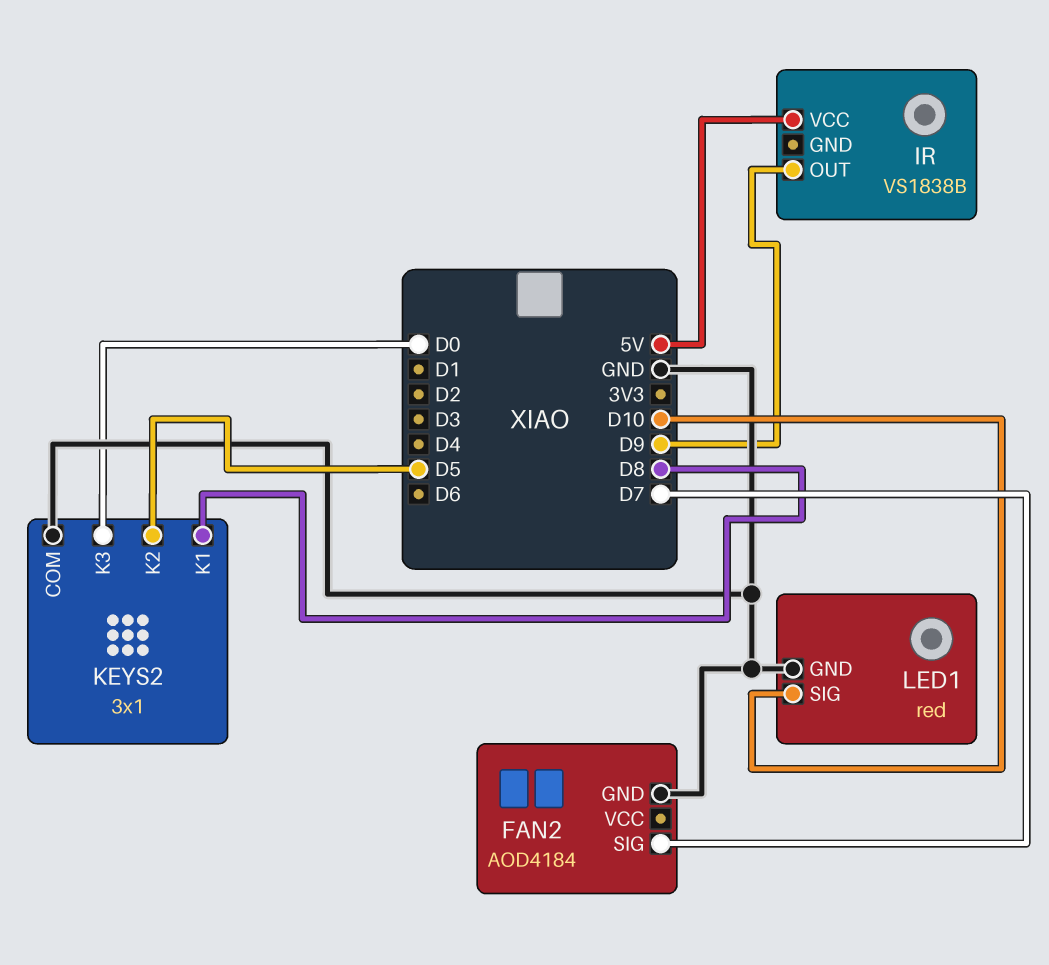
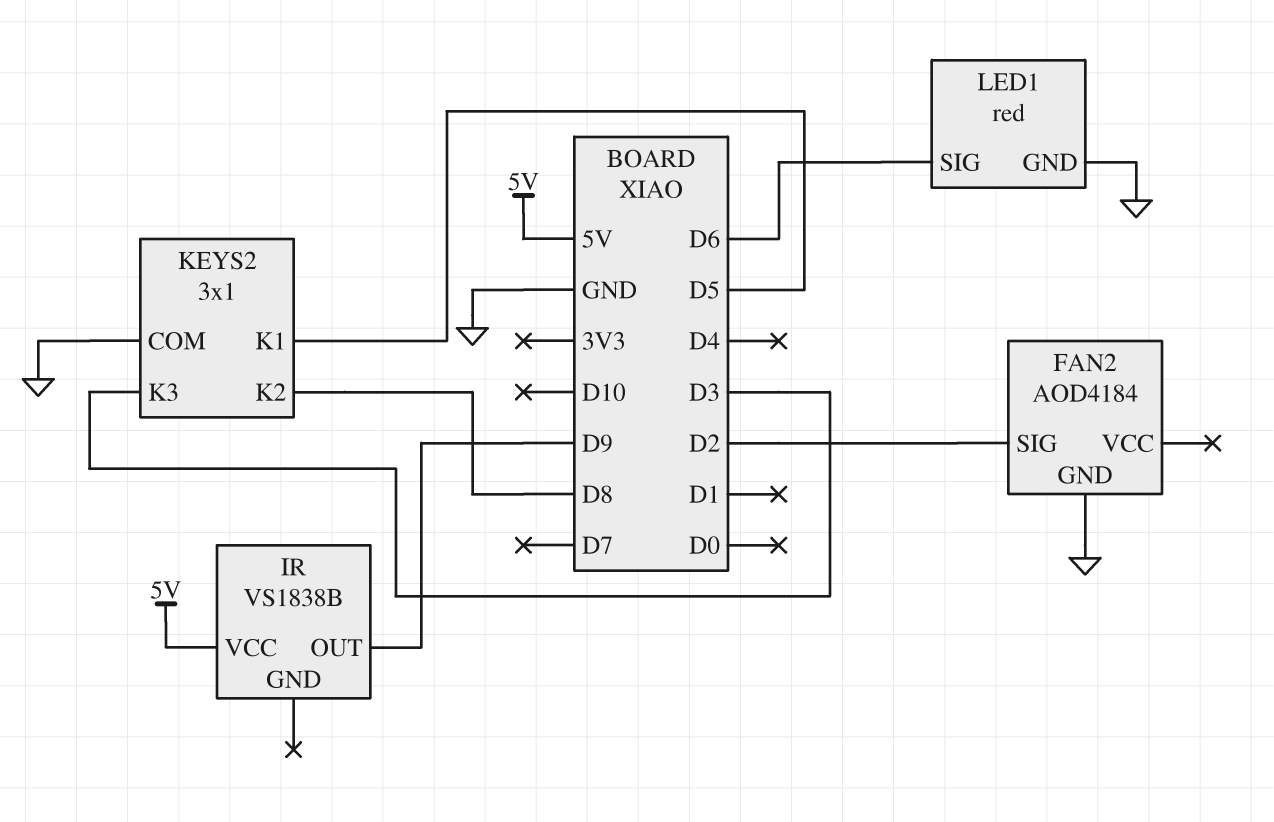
FAN2 pin SIG: D7 -> D2
KEYS2 pin K1: D8 -> D5
KEYS2 pin K2: D5 -> D8
KEYS2 pin K3: D0 -> D3
LED1 pin SIG: D10 -> D6

